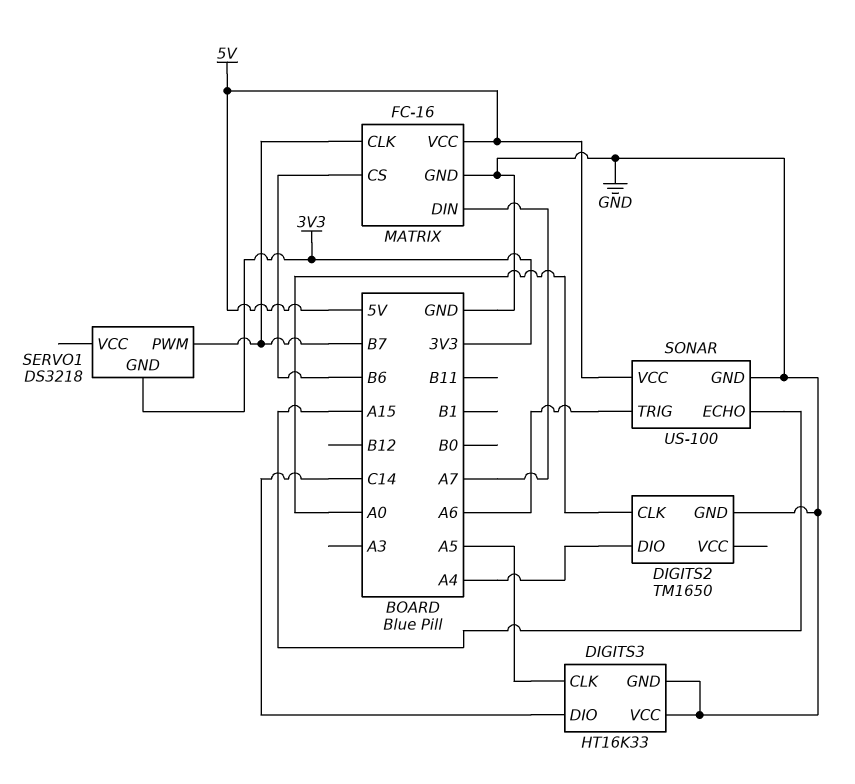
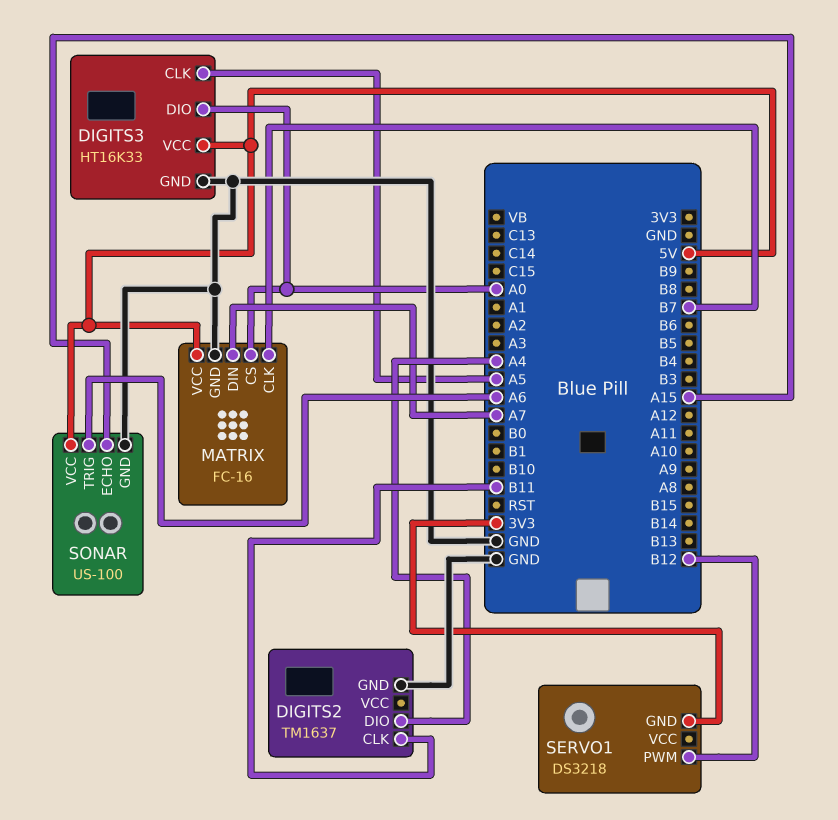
DIGITS2: TM1650 -> TM1637
DIGITS2 pin CLK: A0 -> B11
DIGITS3 pin DIO: C14 -> A0
DIGITS3 pin VCC: GND -> 5V
MATRIX pin CS: B6 -> A0
SERVO1 pin PWM: B7 -> B12

